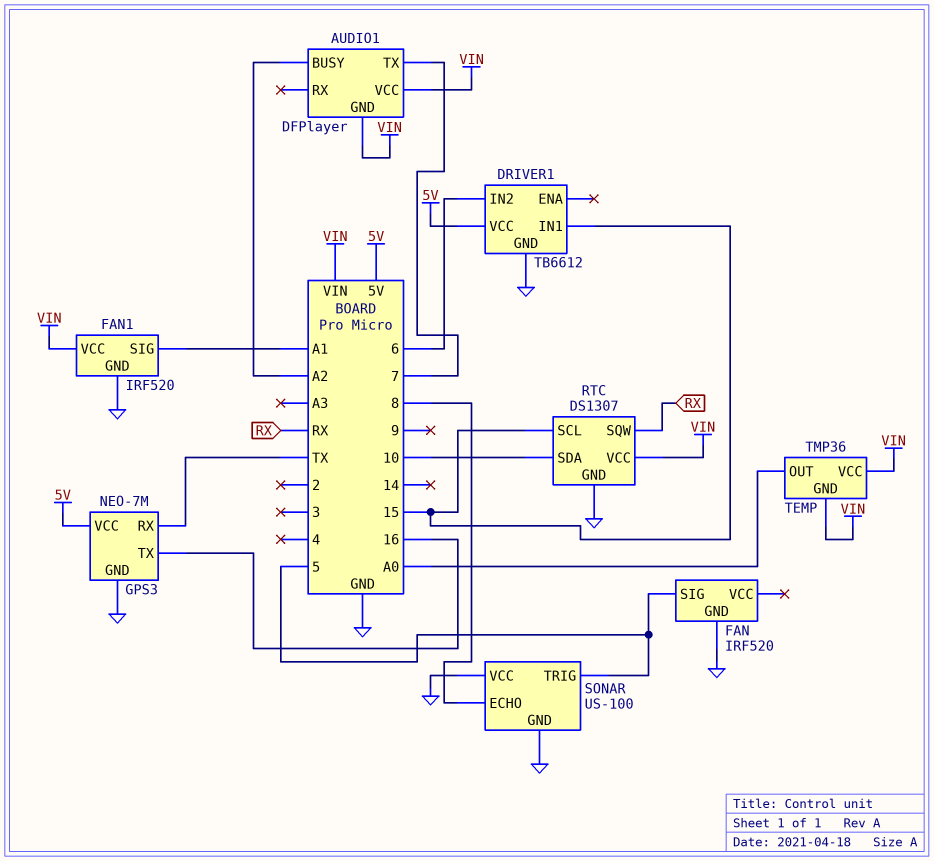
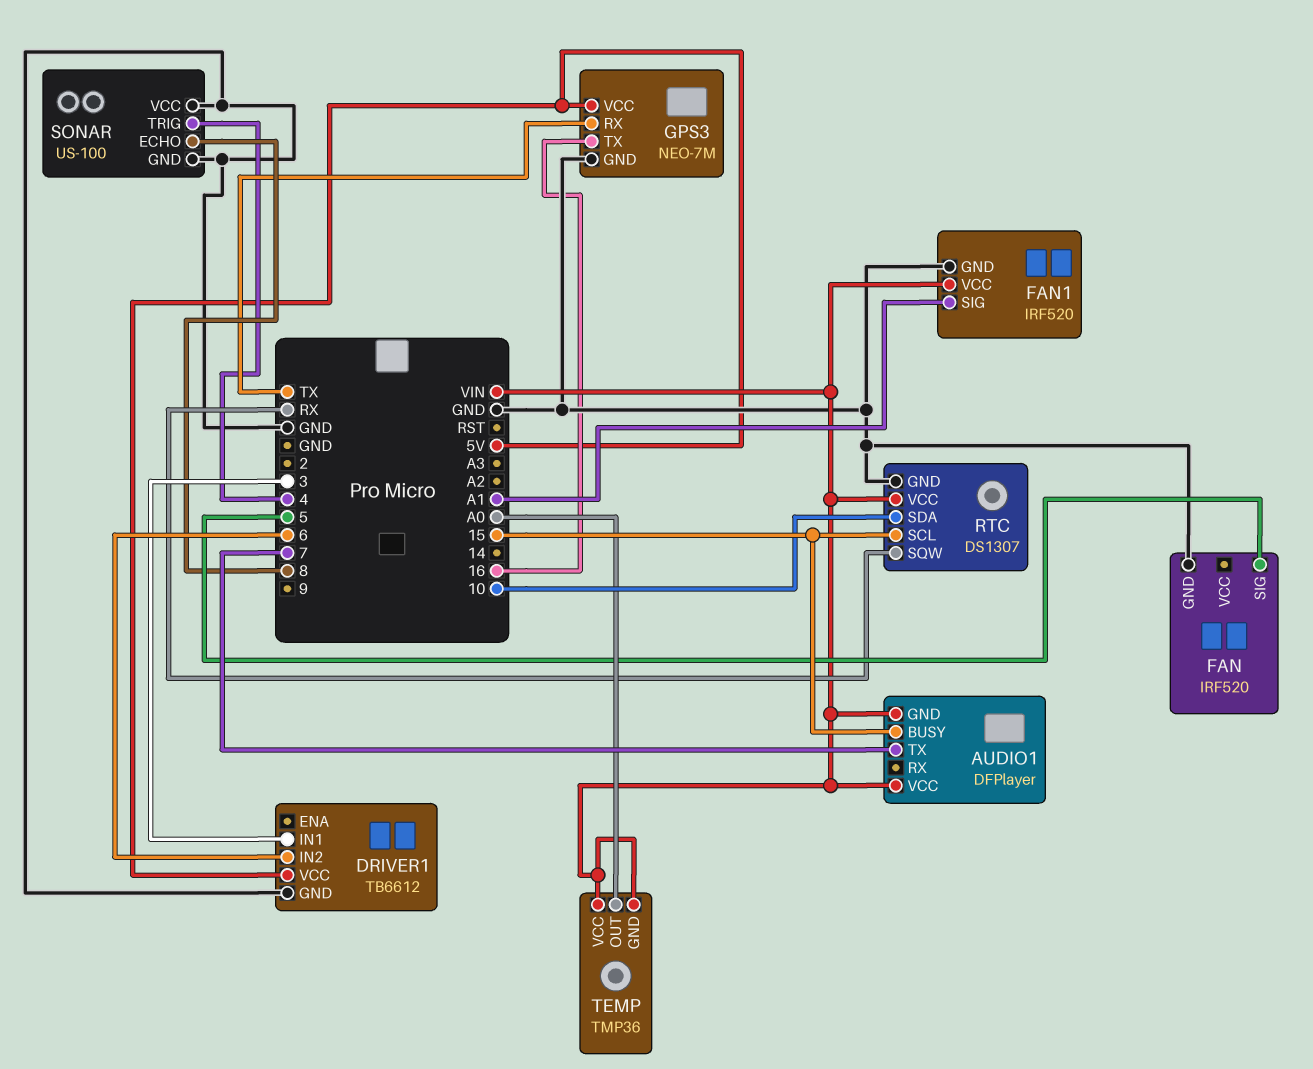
AUDIO1 pin BUSY: A2 -> 15
DRIVER1 pin IN1: 15 -> 3
SONAR pin TRIG: 5 -> 4

